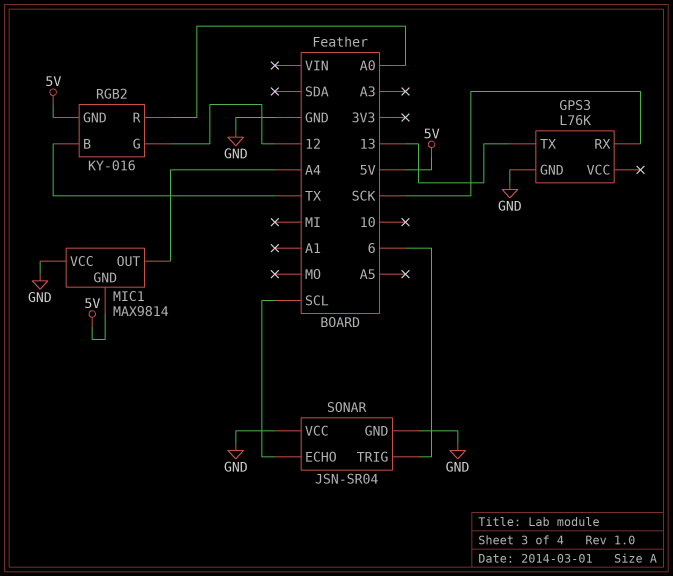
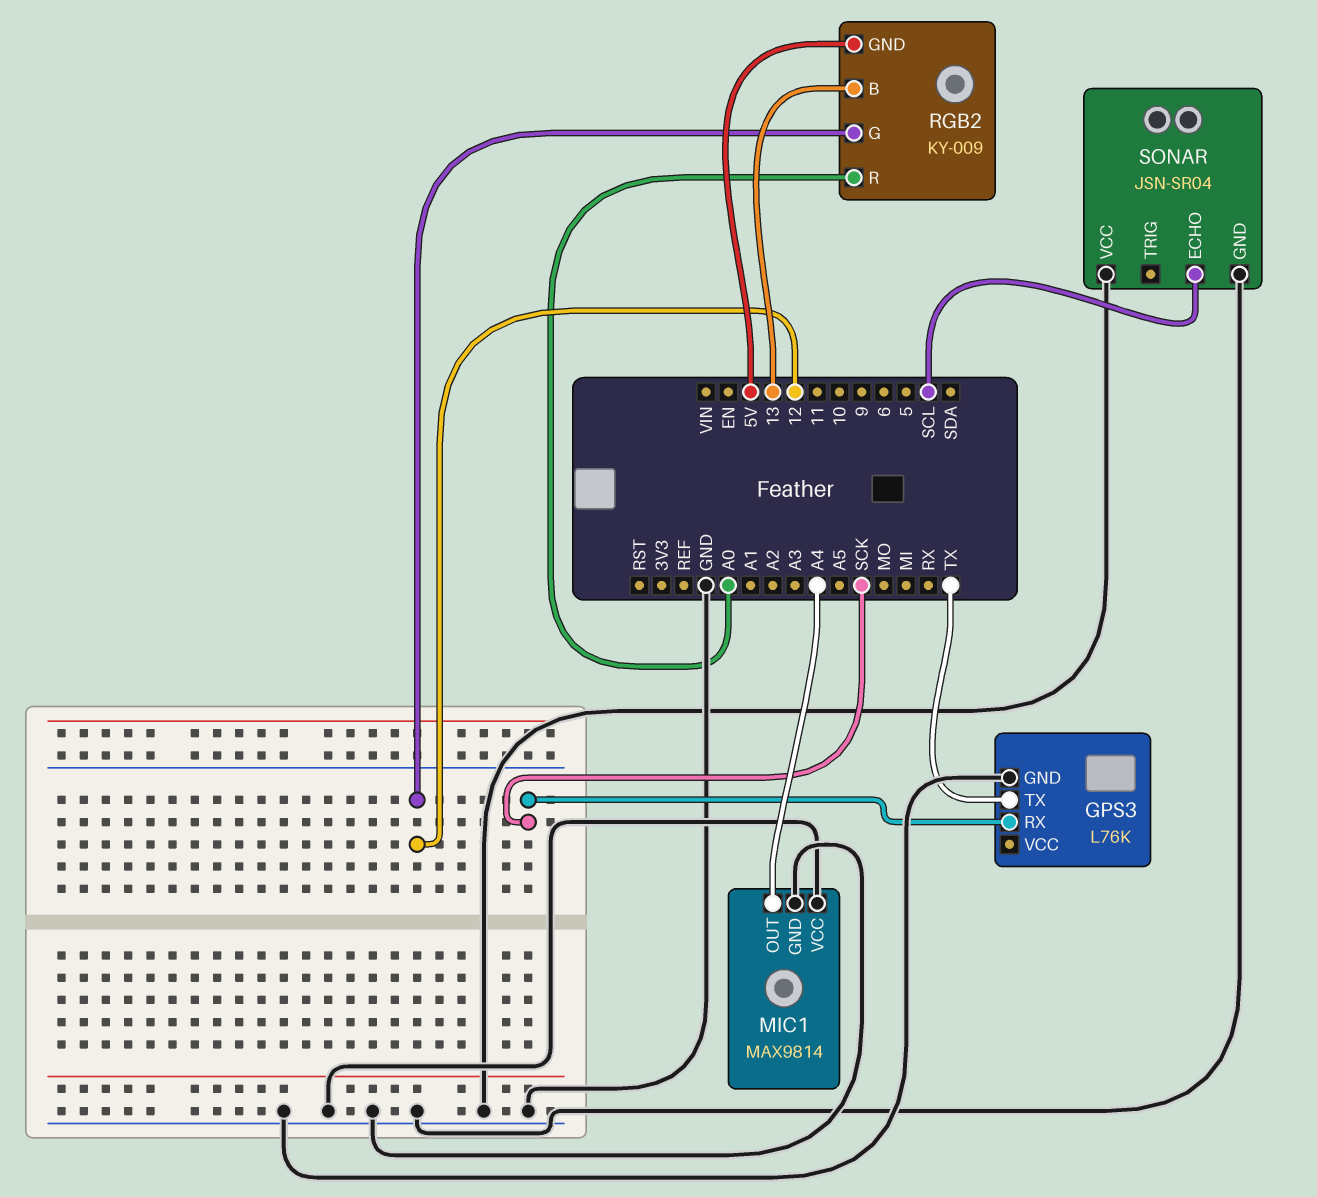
GPS3 pin TX: 13 -> TX
MIC1 pin GND: 5V -> GND
RGB2: KY-016 -> KY-009
RGB2 pin B: TX -> 13
SONAR pin TRIG: 6 -> none

